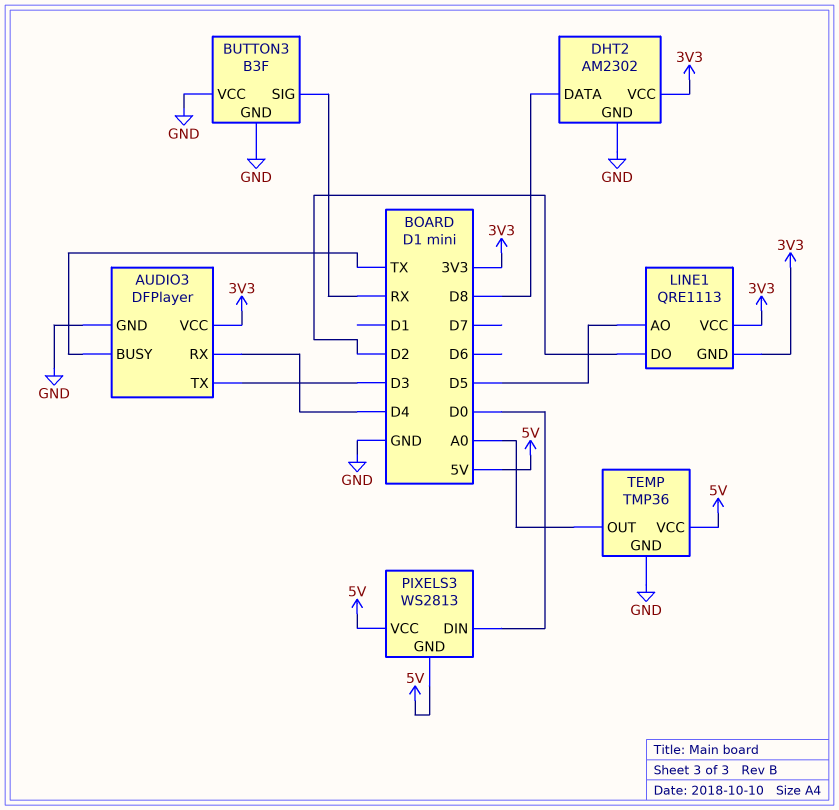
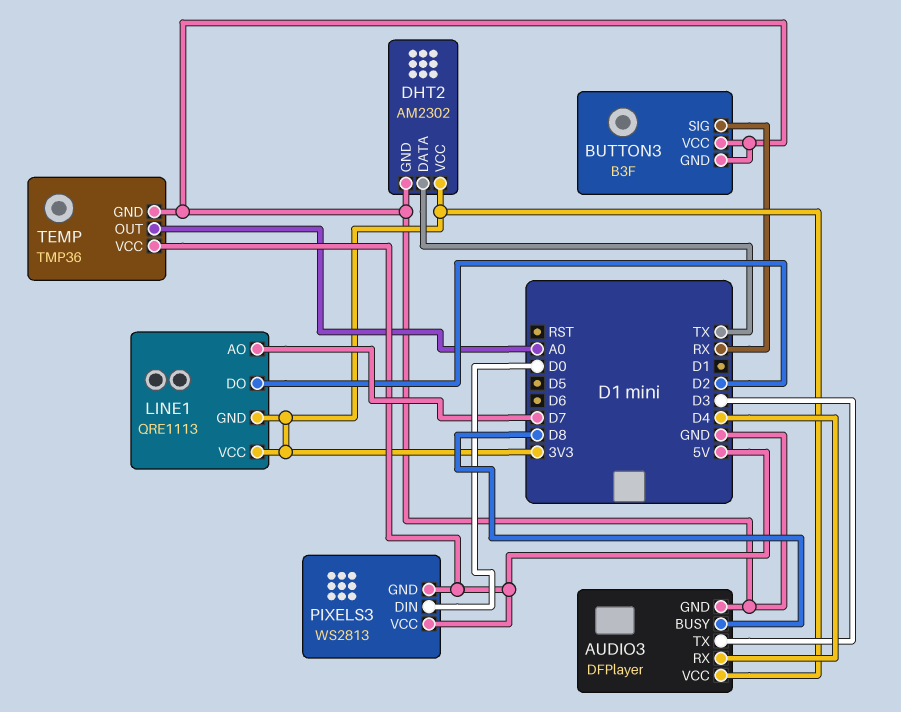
AUDIO3 pin BUSY: TX -> D8
DHT2 pin DATA: D8 -> TX
LINE1 pin AO: D5 -> D7

